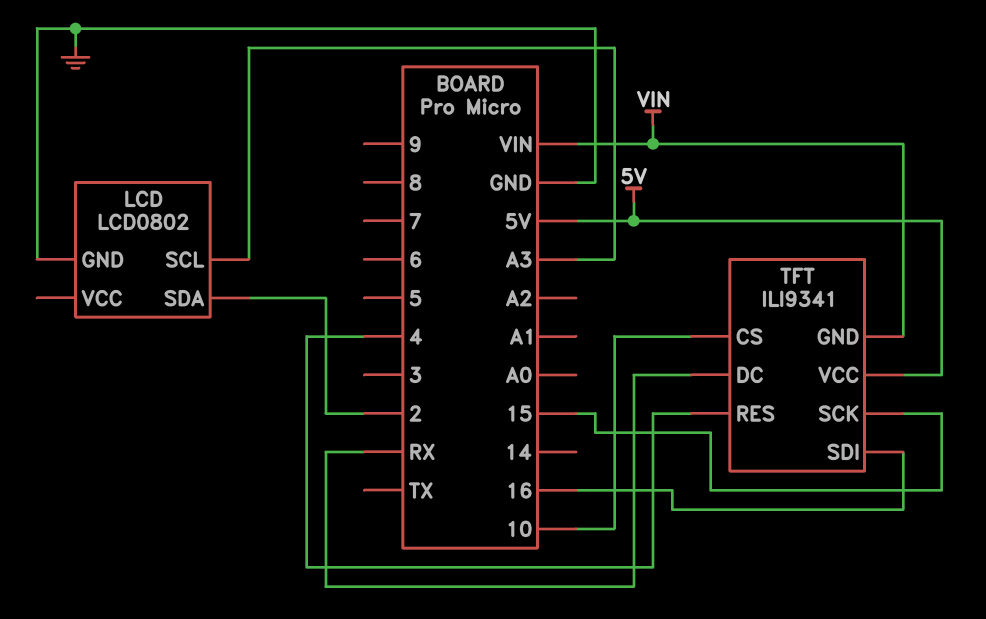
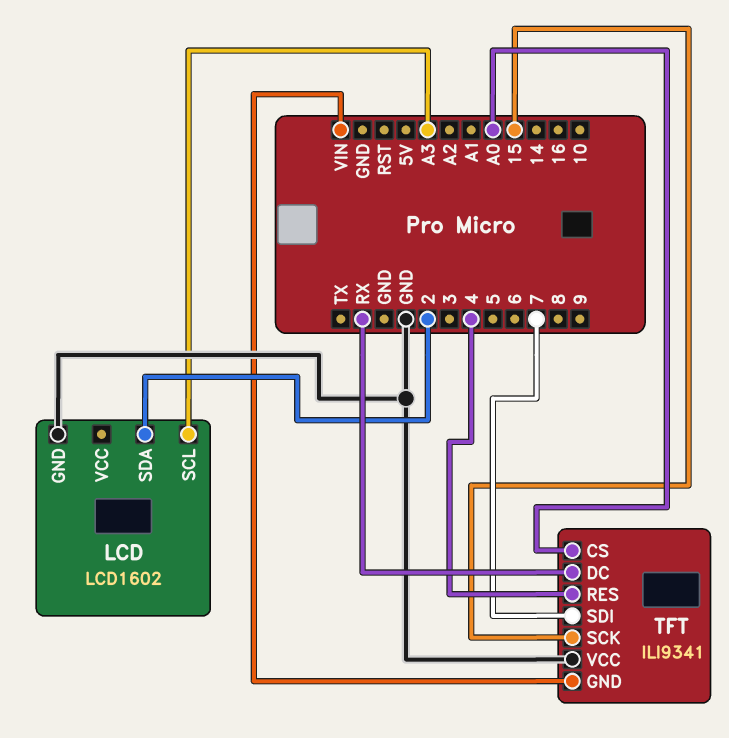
LCD: LCD0802 -> LCD1602
TFT pin CS: 10 -> A0
TFT pin SDI: 16 -> 7
TFT pin VCC: 5V -> GND

